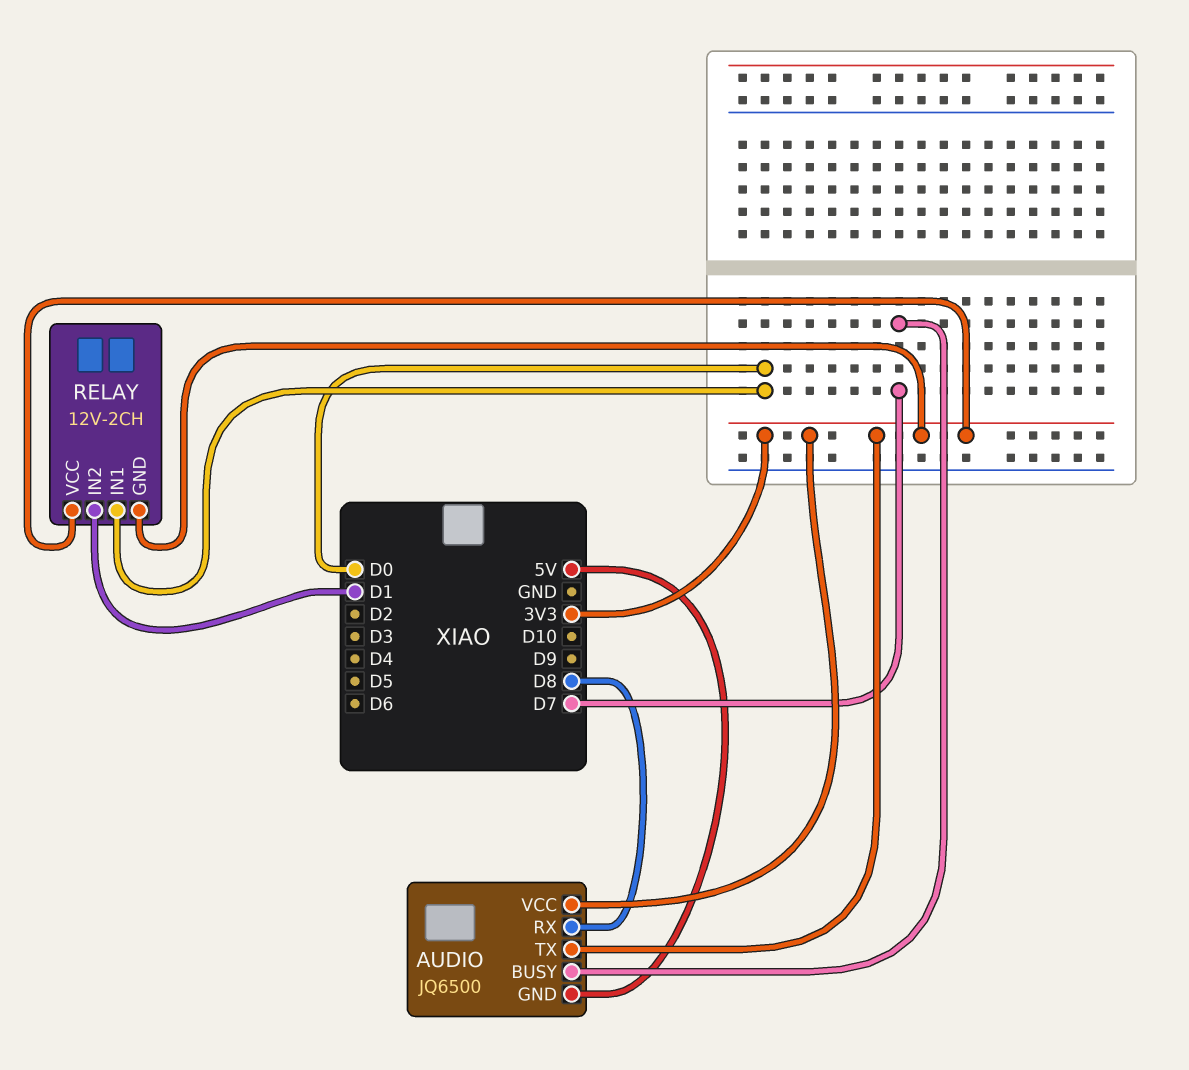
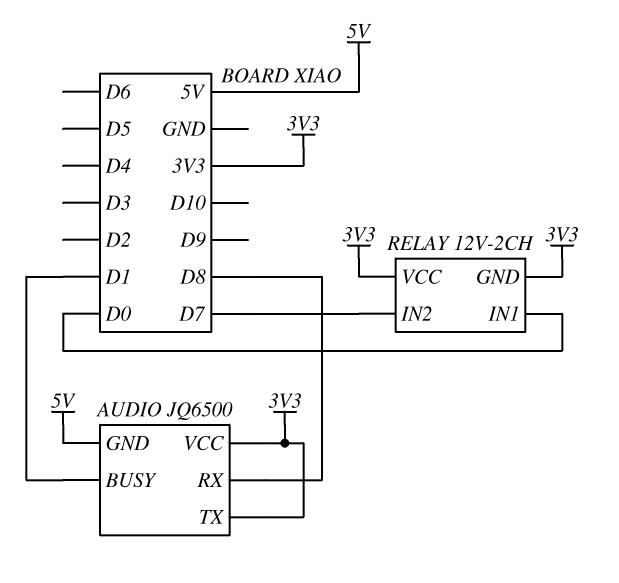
AUDIO pin BUSY: D7 -> D1
RELAY pin IN2: D1 -> D7

